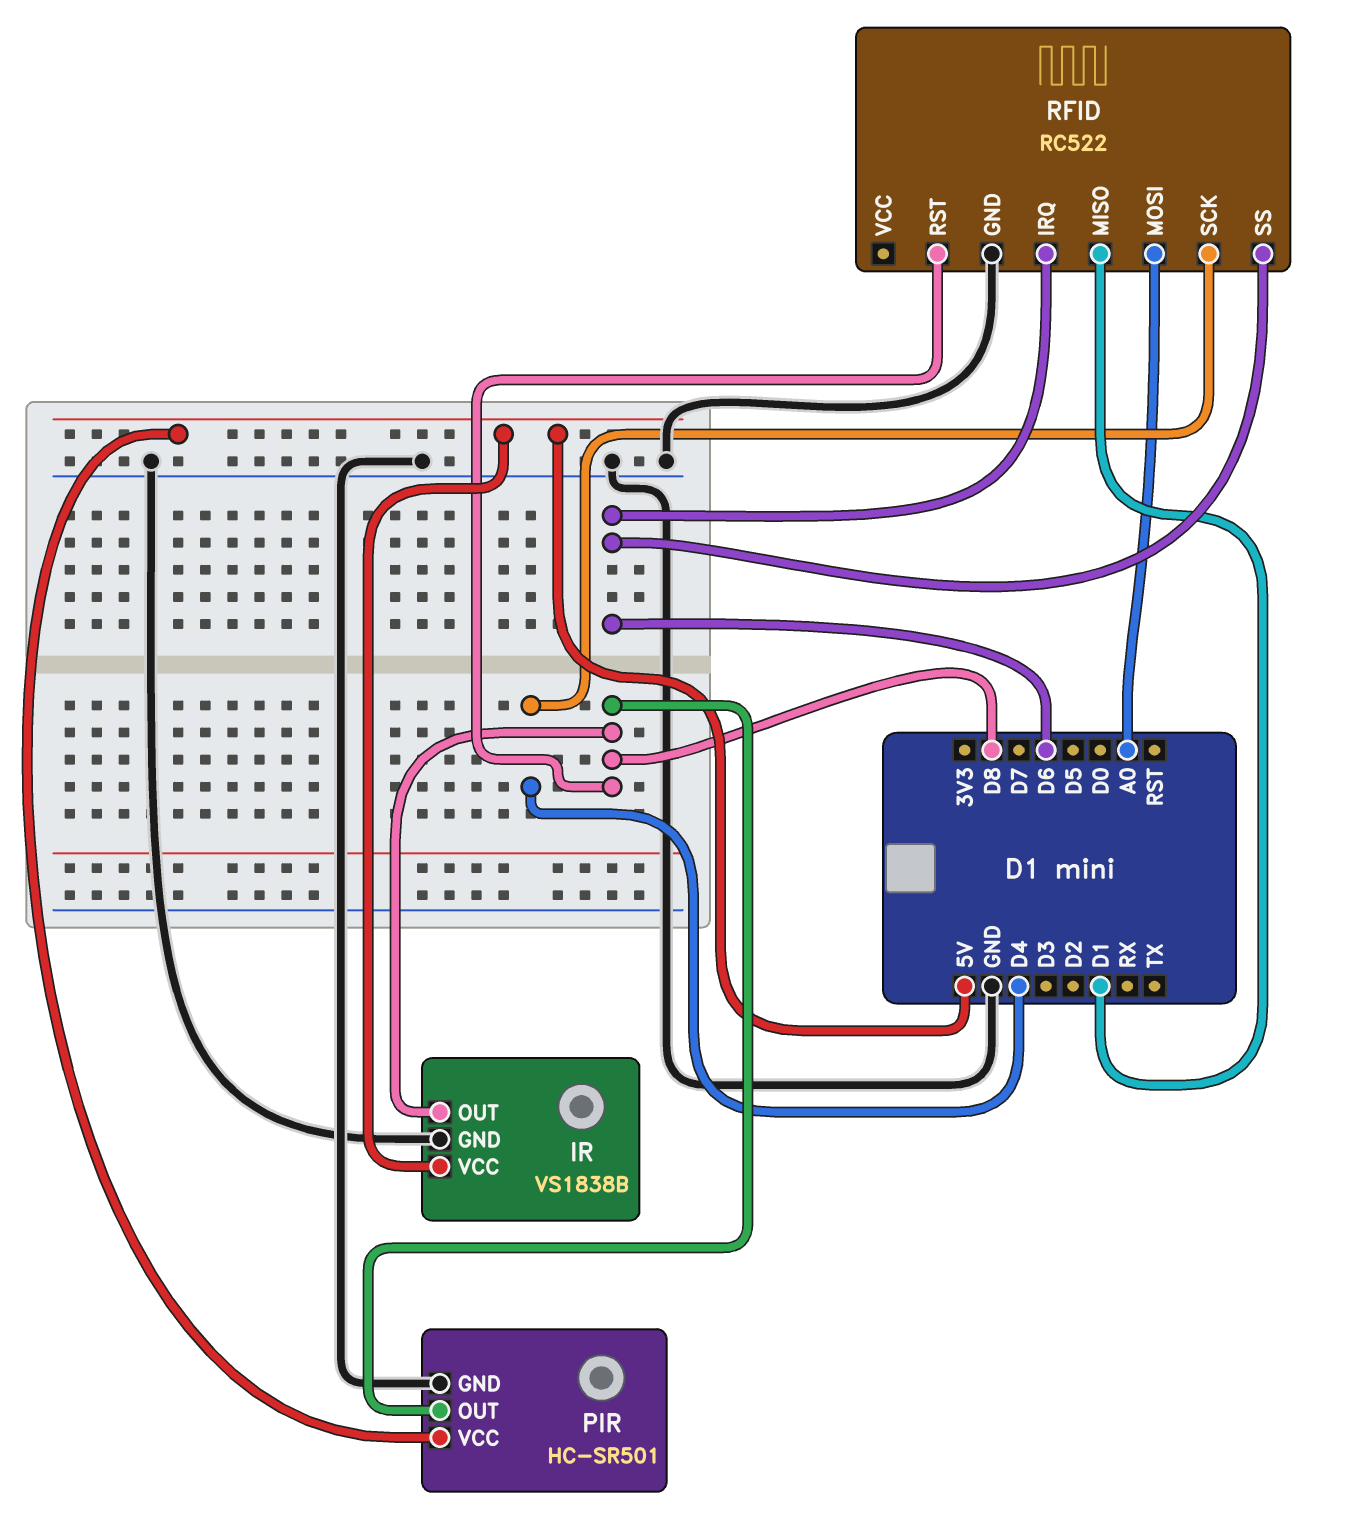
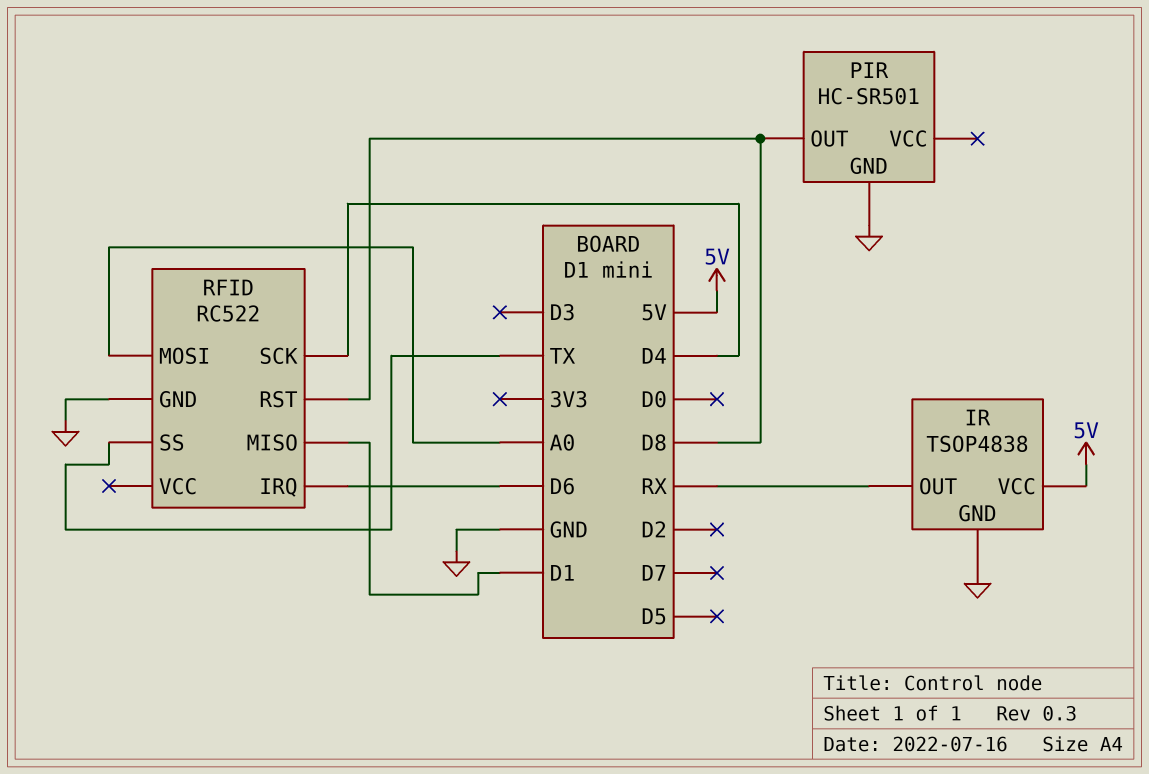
IR: VS1838B -> TSOP4838
IR pin OUT: D8 -> RX
PIR pin VCC: 5V -> none
RFID pin SS: D6 -> TX

